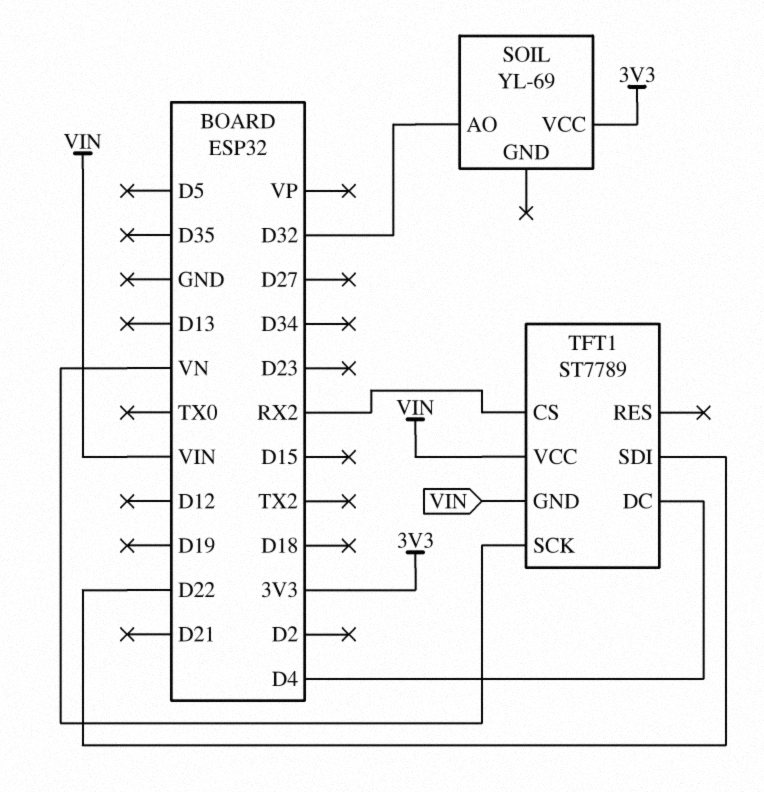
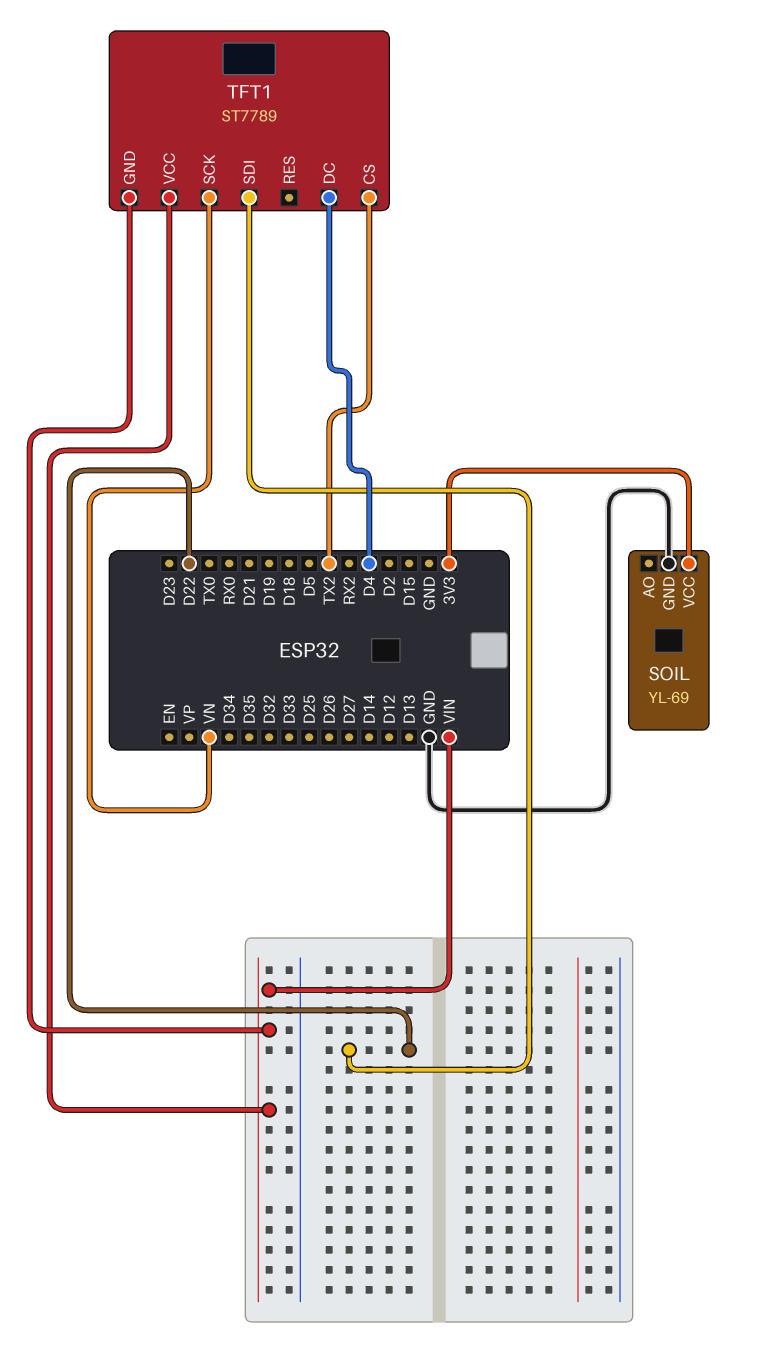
SOIL pin AO: D32 -> none
SOIL pin GND: none -> GND
TFT1 pin CS: RX2 -> TX2

